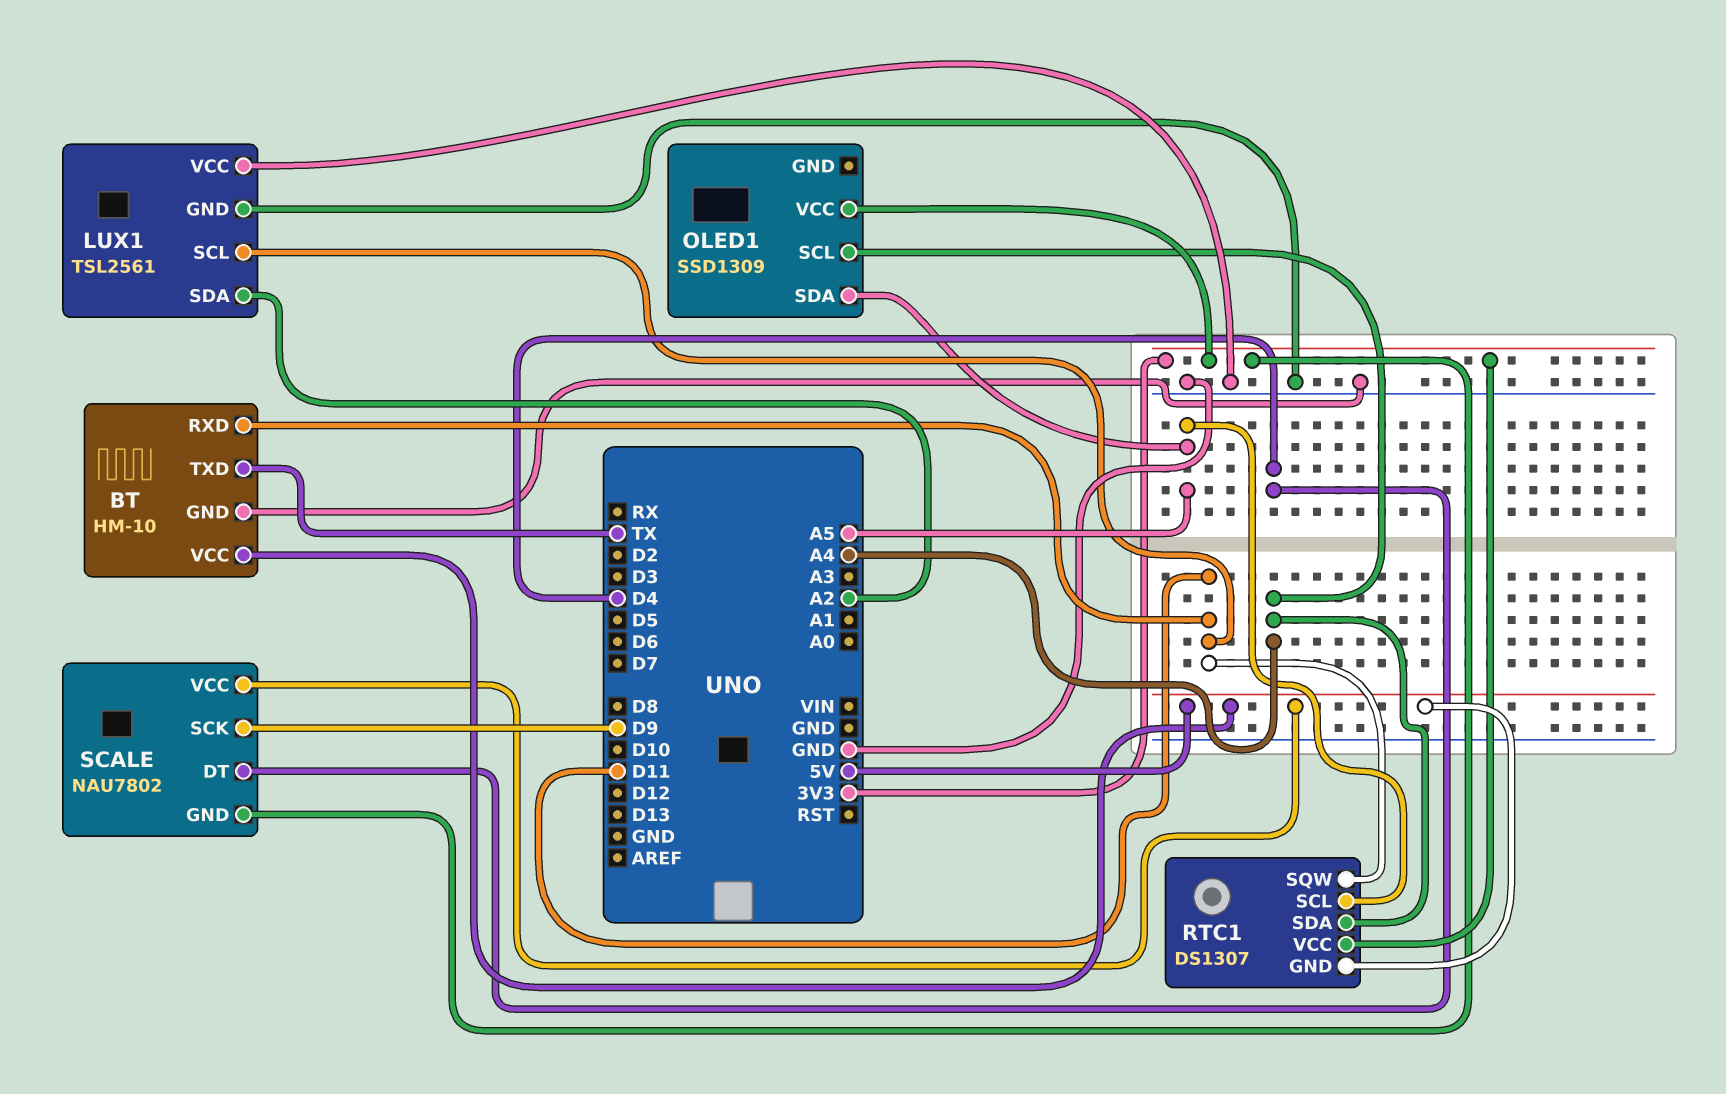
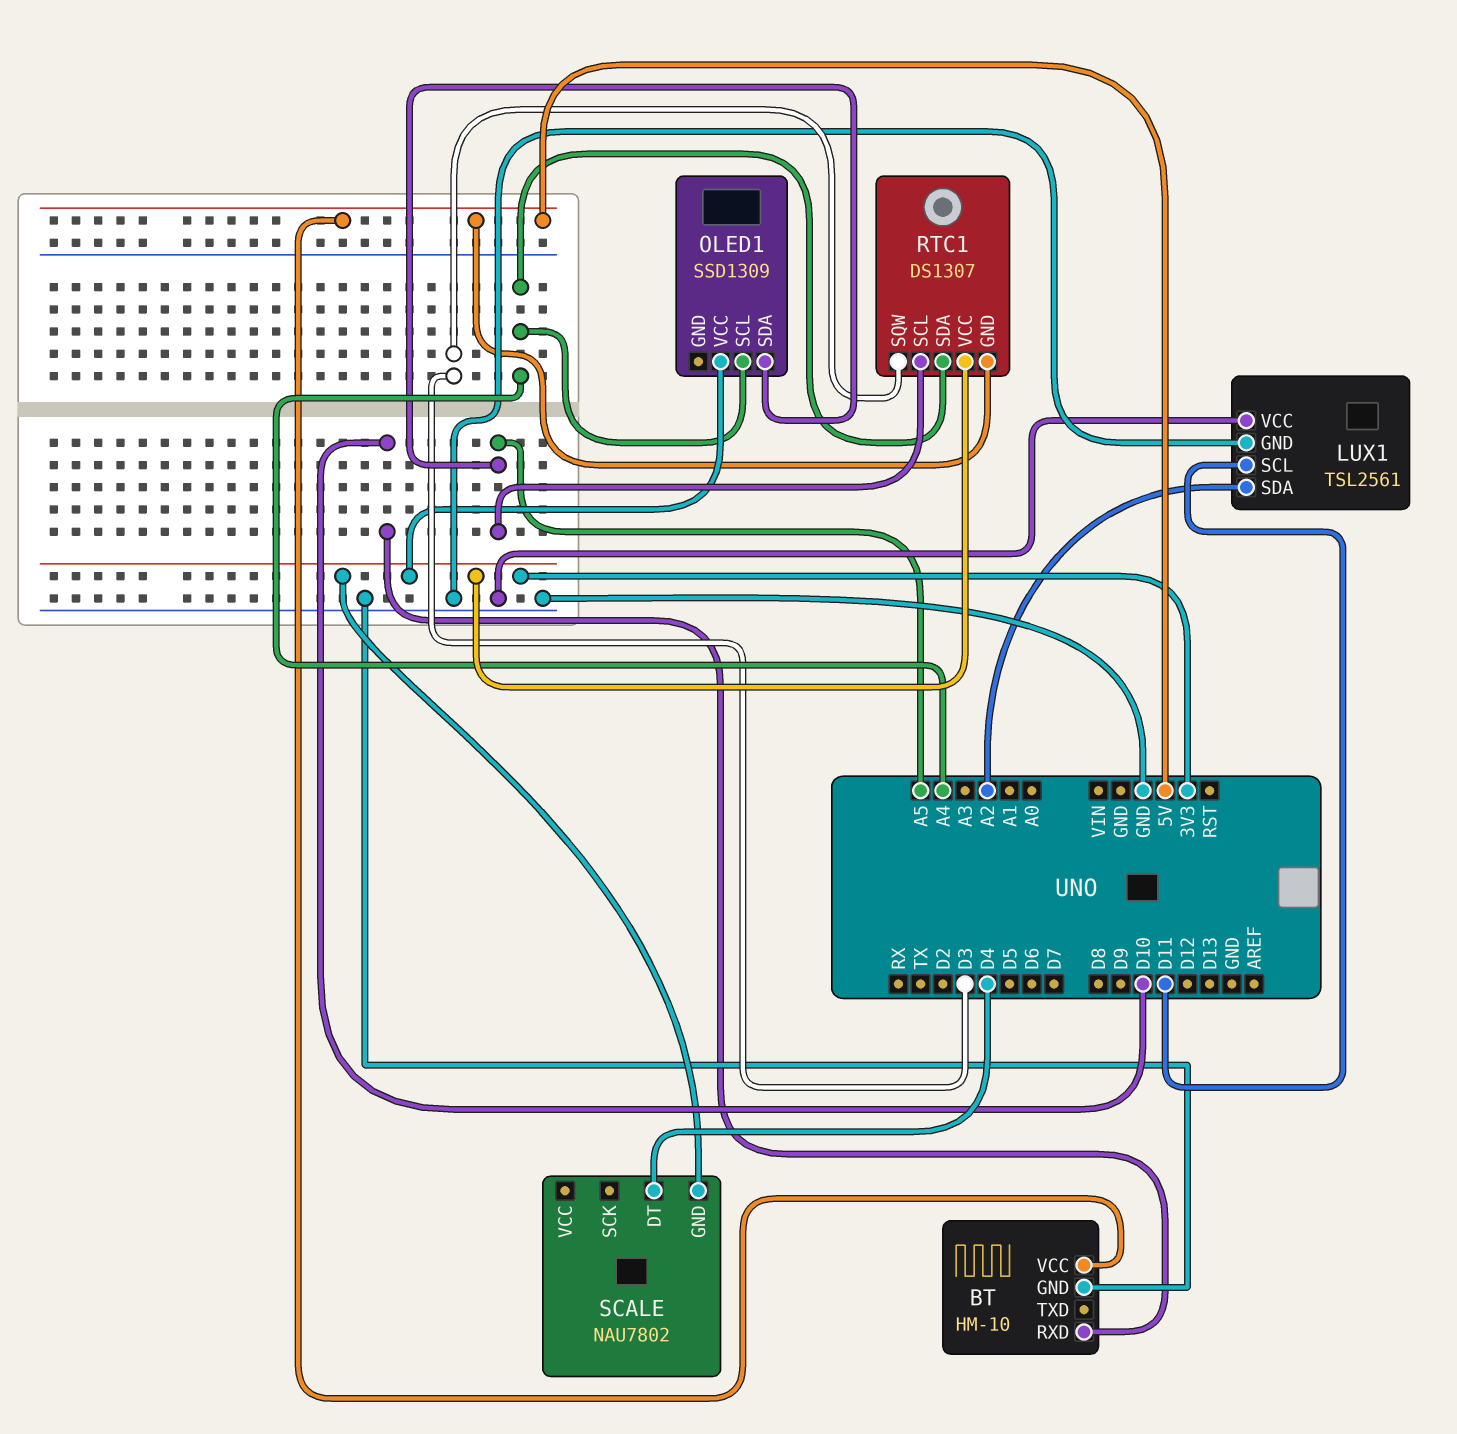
BT pin RXD: D11 -> D10
BT pin TXD: TX -> none
RTC1 pin SQW: D11 -> D3
SCALE pin SCK: D9 -> none
SCALE pin VCC: 5V -> none

